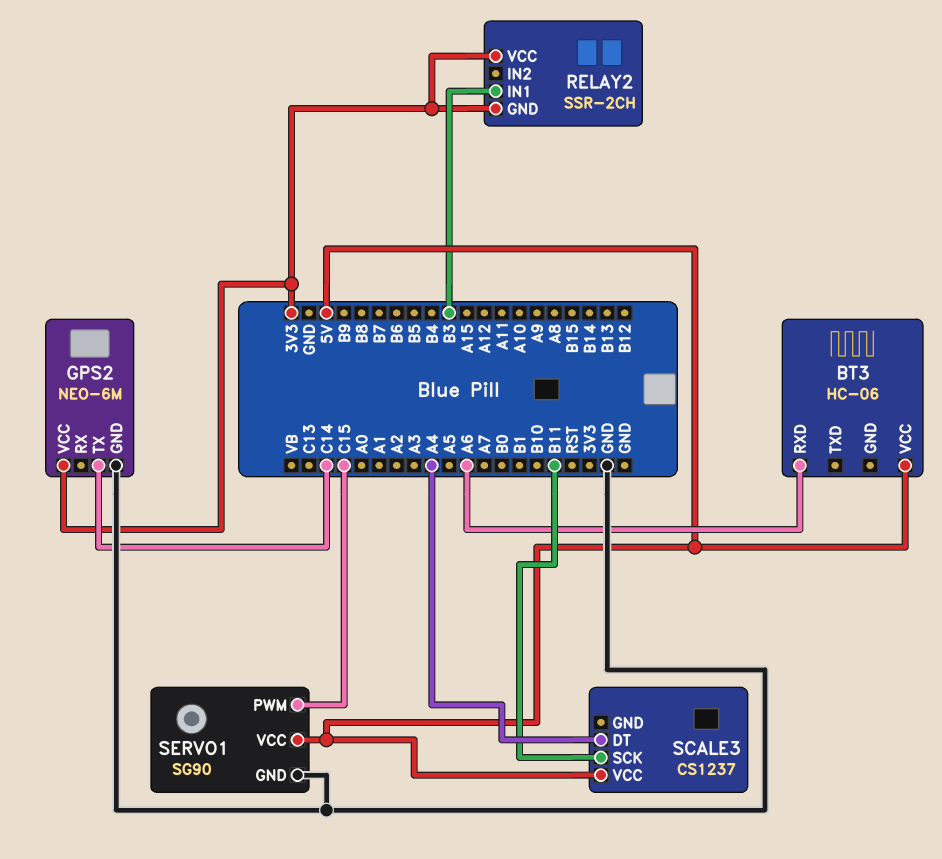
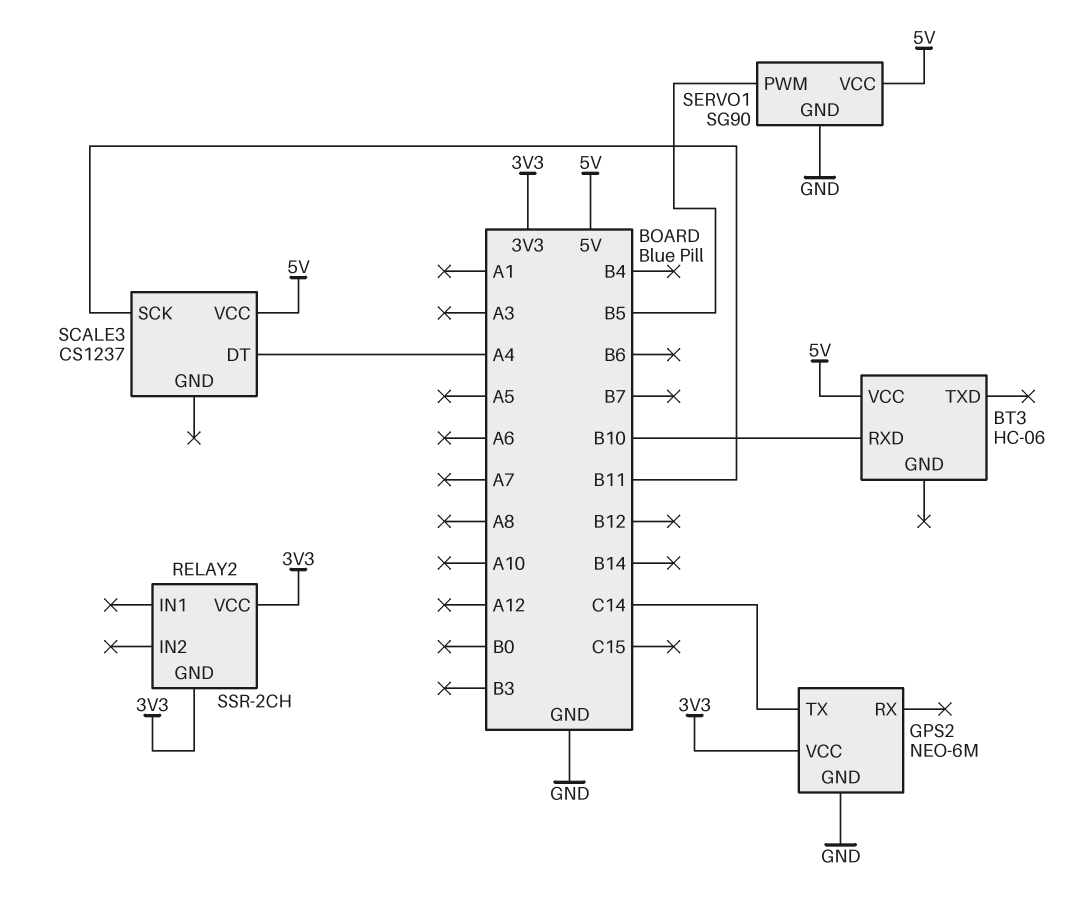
BT3 pin RXD: A6 -> B10
RELAY2 pin IN1: B3 -> none
SERVO1 pin PWM: C15 -> B5

